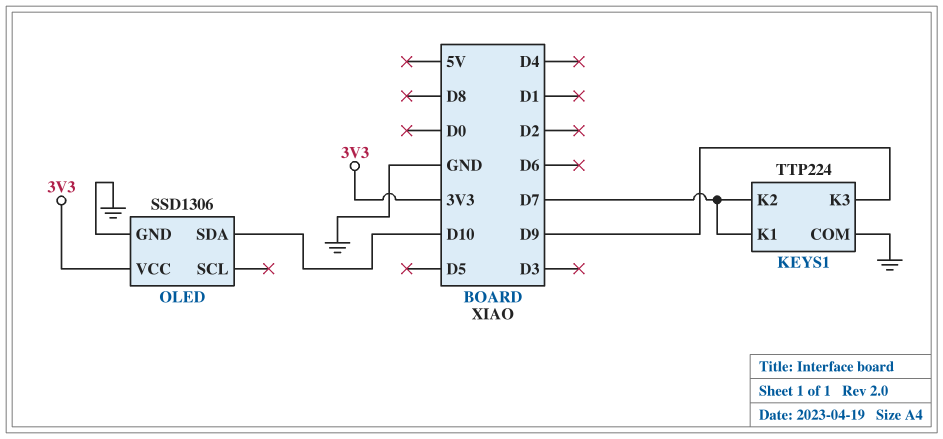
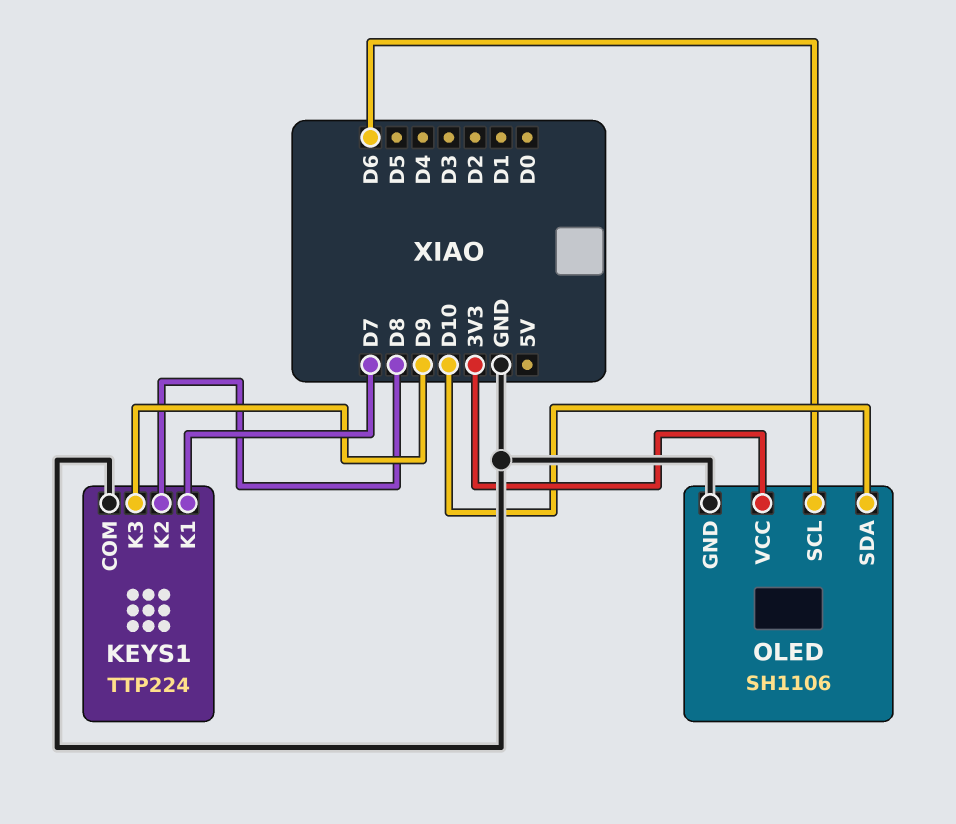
KEYS1 pin K2: D7 -> D8
OLED: SSD1306 -> SH1106
OLED pin SCL: none -> D6

